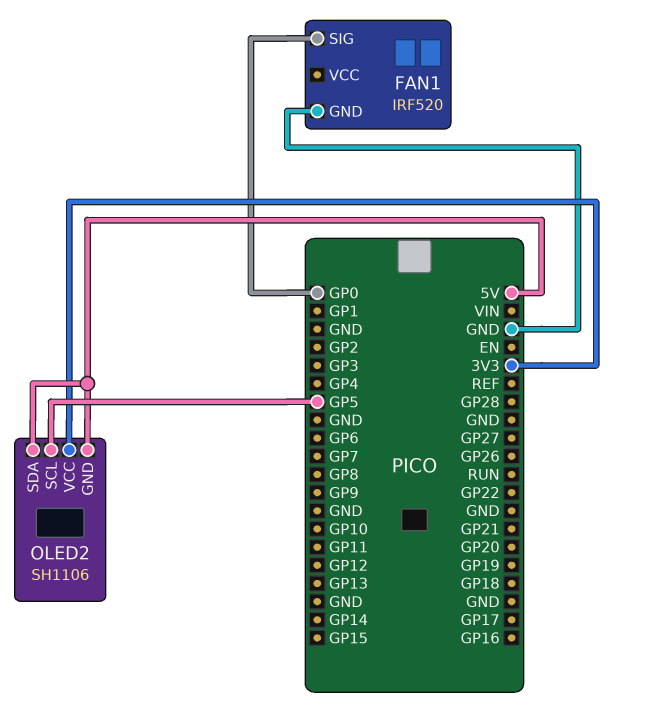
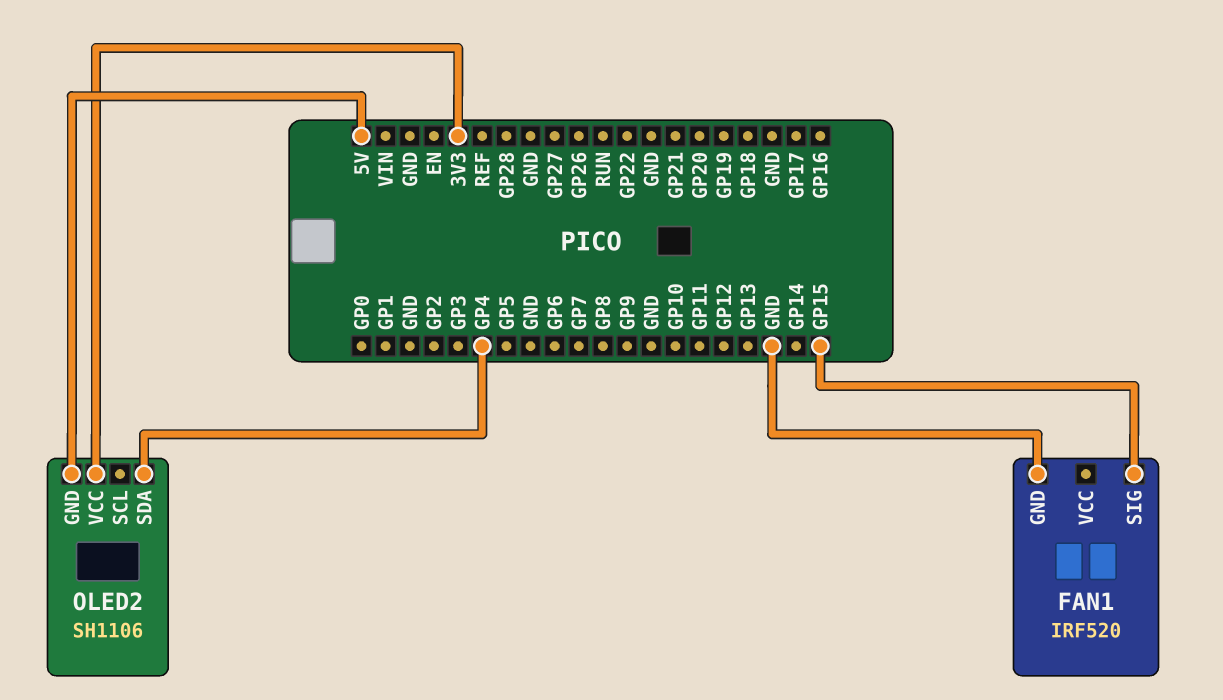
FAN1 pin SIG: GP0 -> GP15
OLED2 pin SCL: GP5 -> none
OLED2 pin SDA: 5V -> GP4

